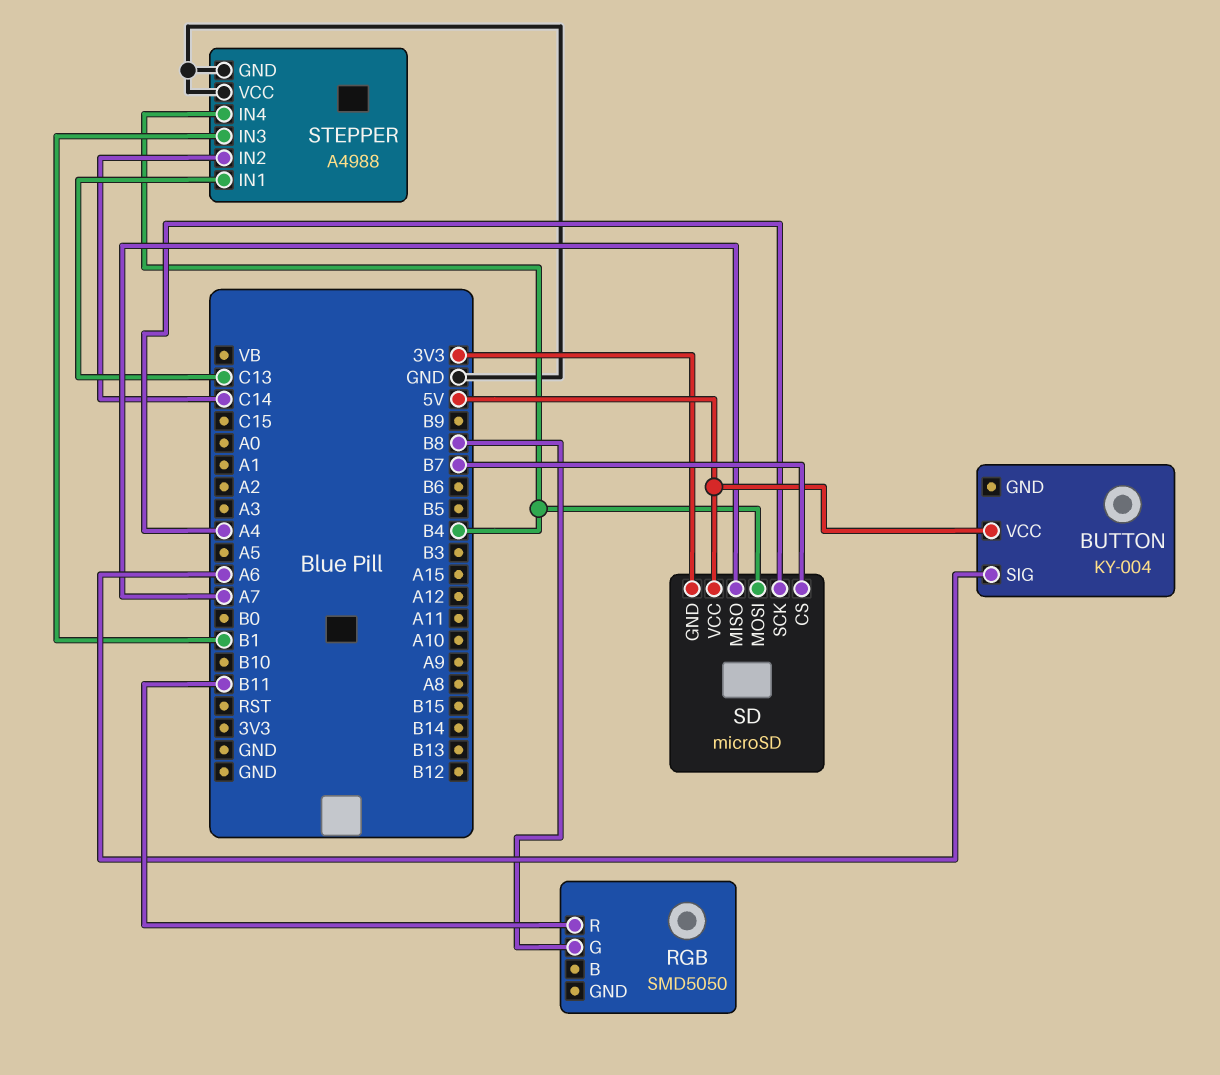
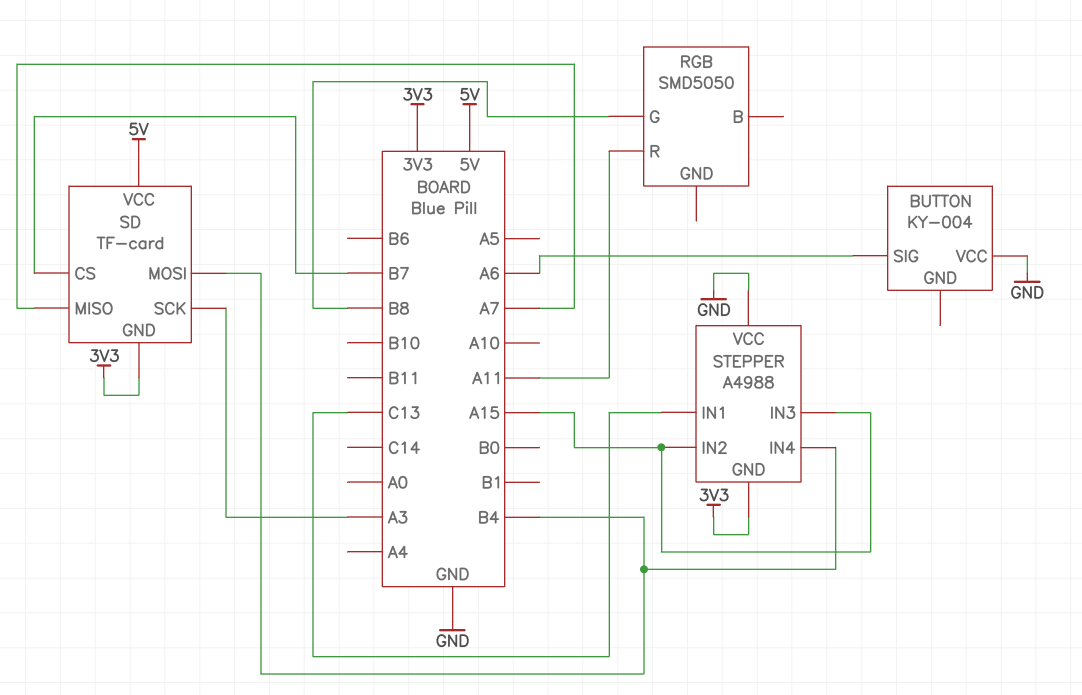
BUTTON pin VCC: 5V -> GND
RGB pin R: B11 -> A11
SD: microSD -> TF-card
SD pin SCK: A4 -> A3
STEPPER pin GND: GND -> 3V3
STEPPER pin IN2: C14 -> A15
STEPPER pin IN3: B1 -> A15

